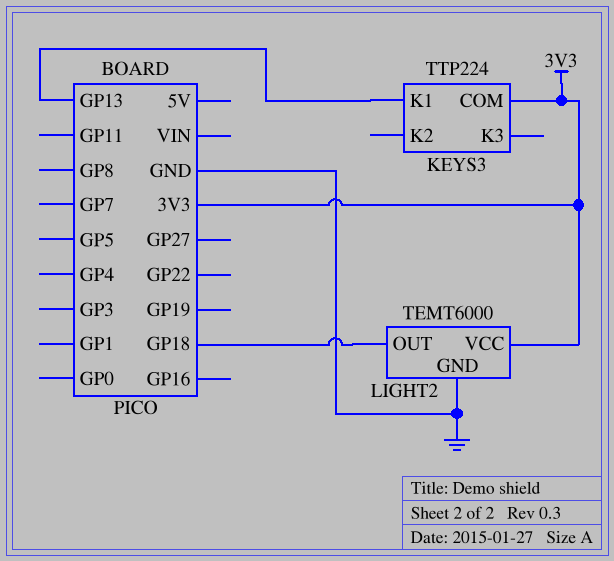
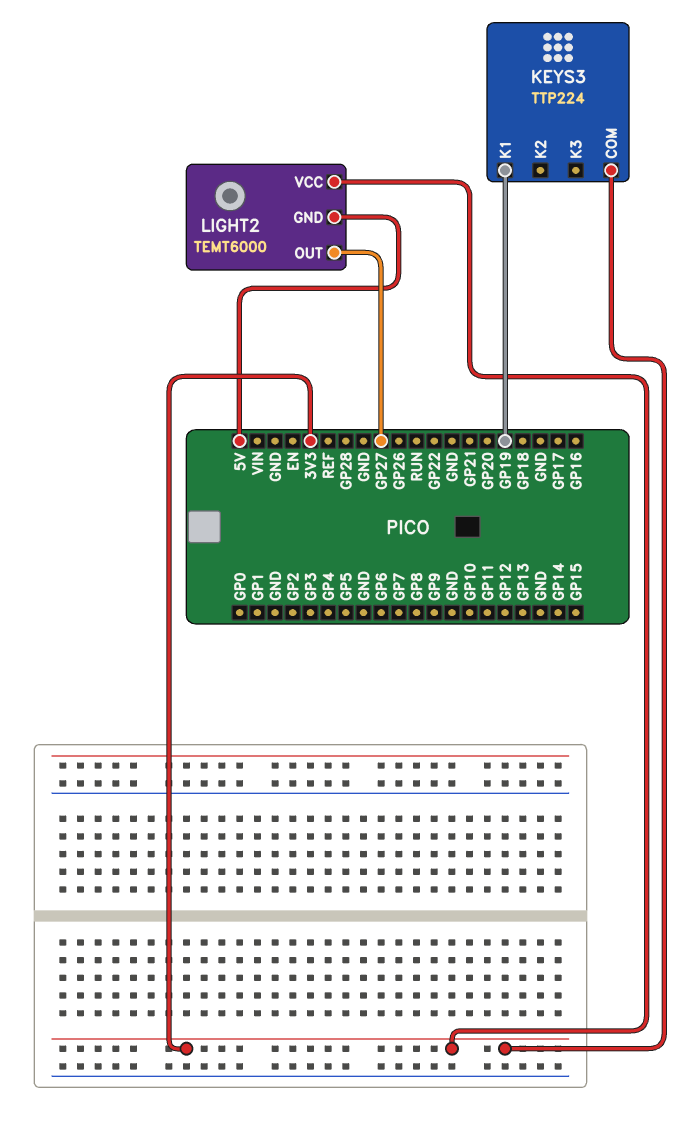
KEYS3 pin K1: GP13 -> GP19
LIGHT2 pin GND: GND -> 5V
LIGHT2 pin OUT: GP18 -> GP27

